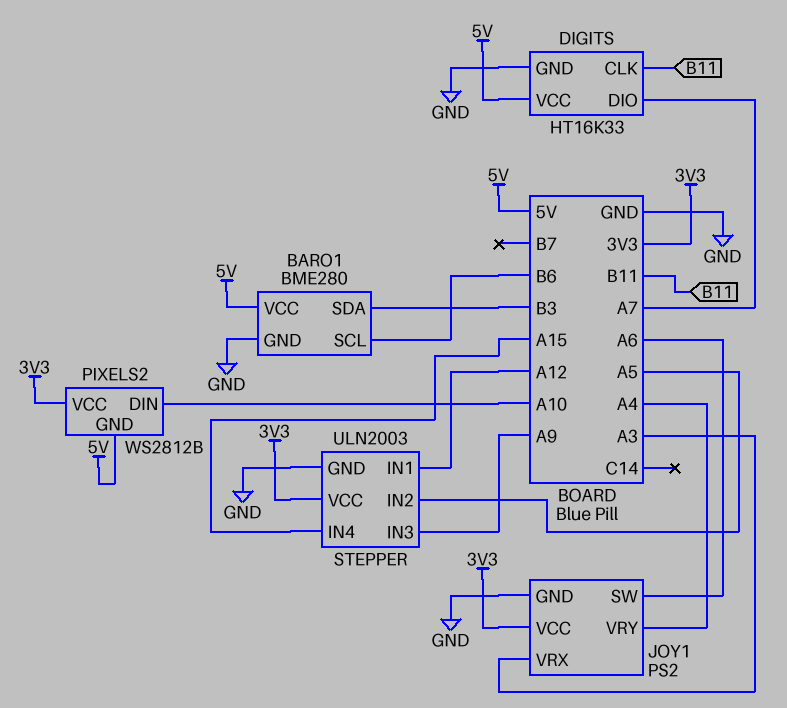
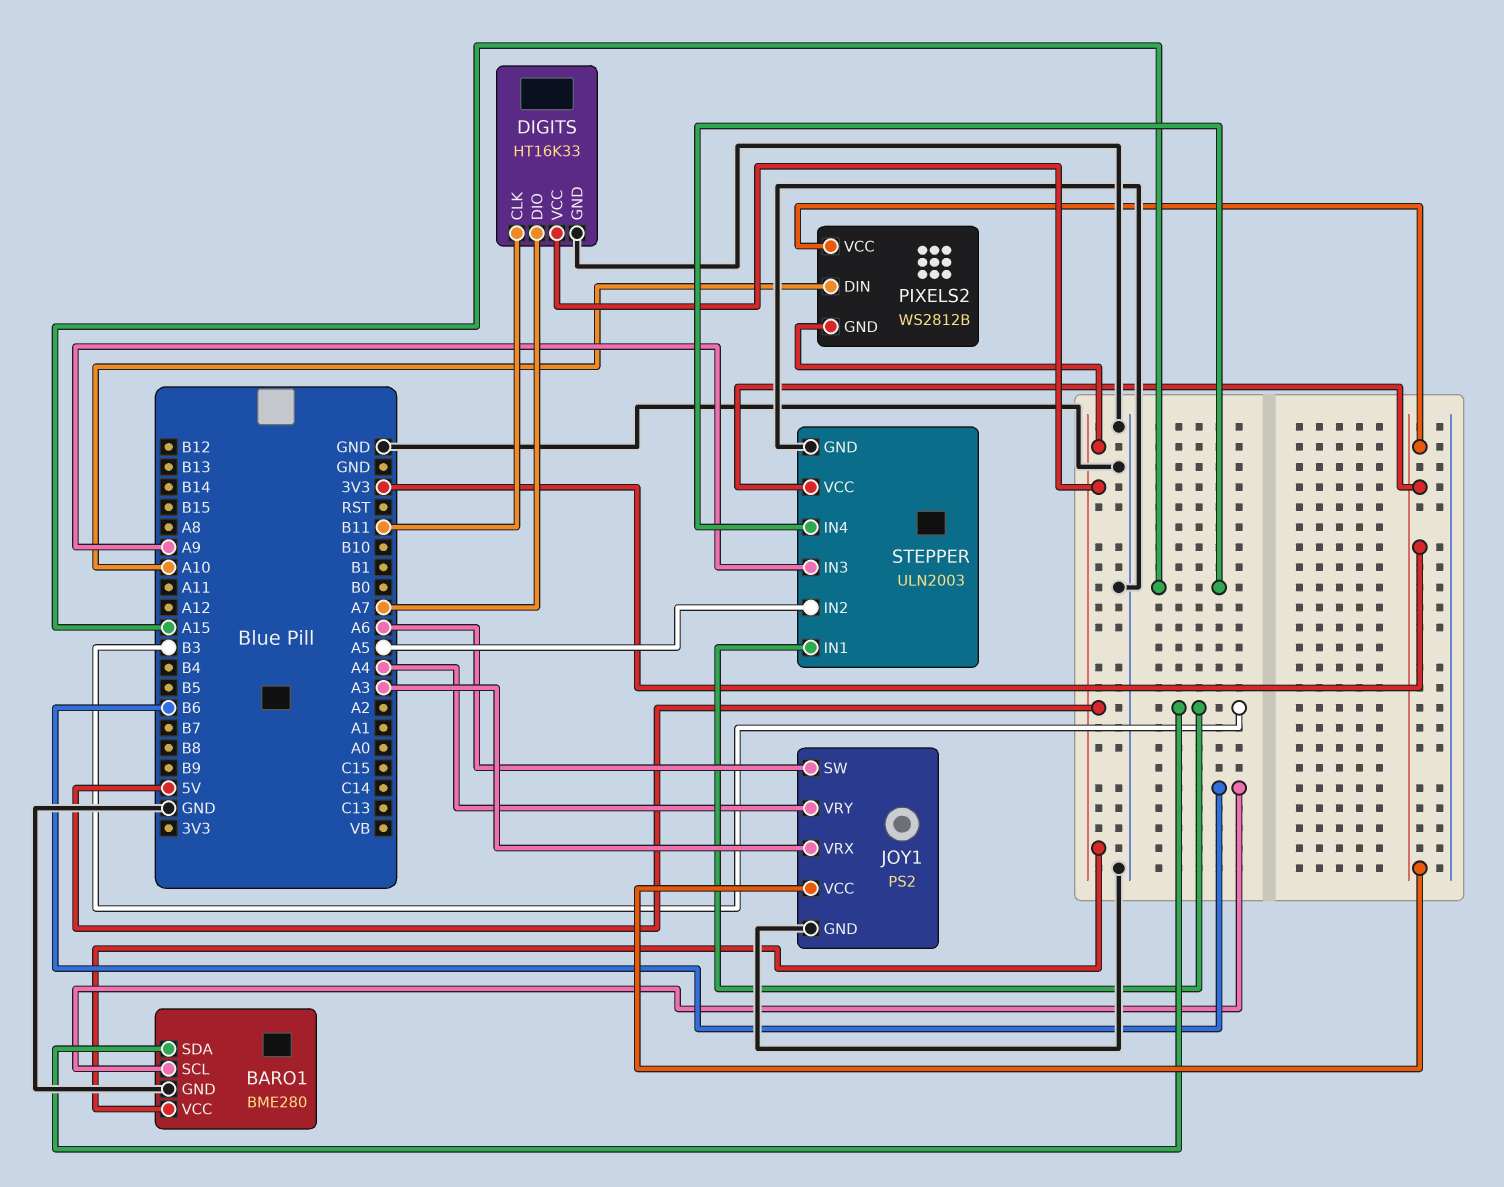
STEPPER pin IN1: A12 -> B3

